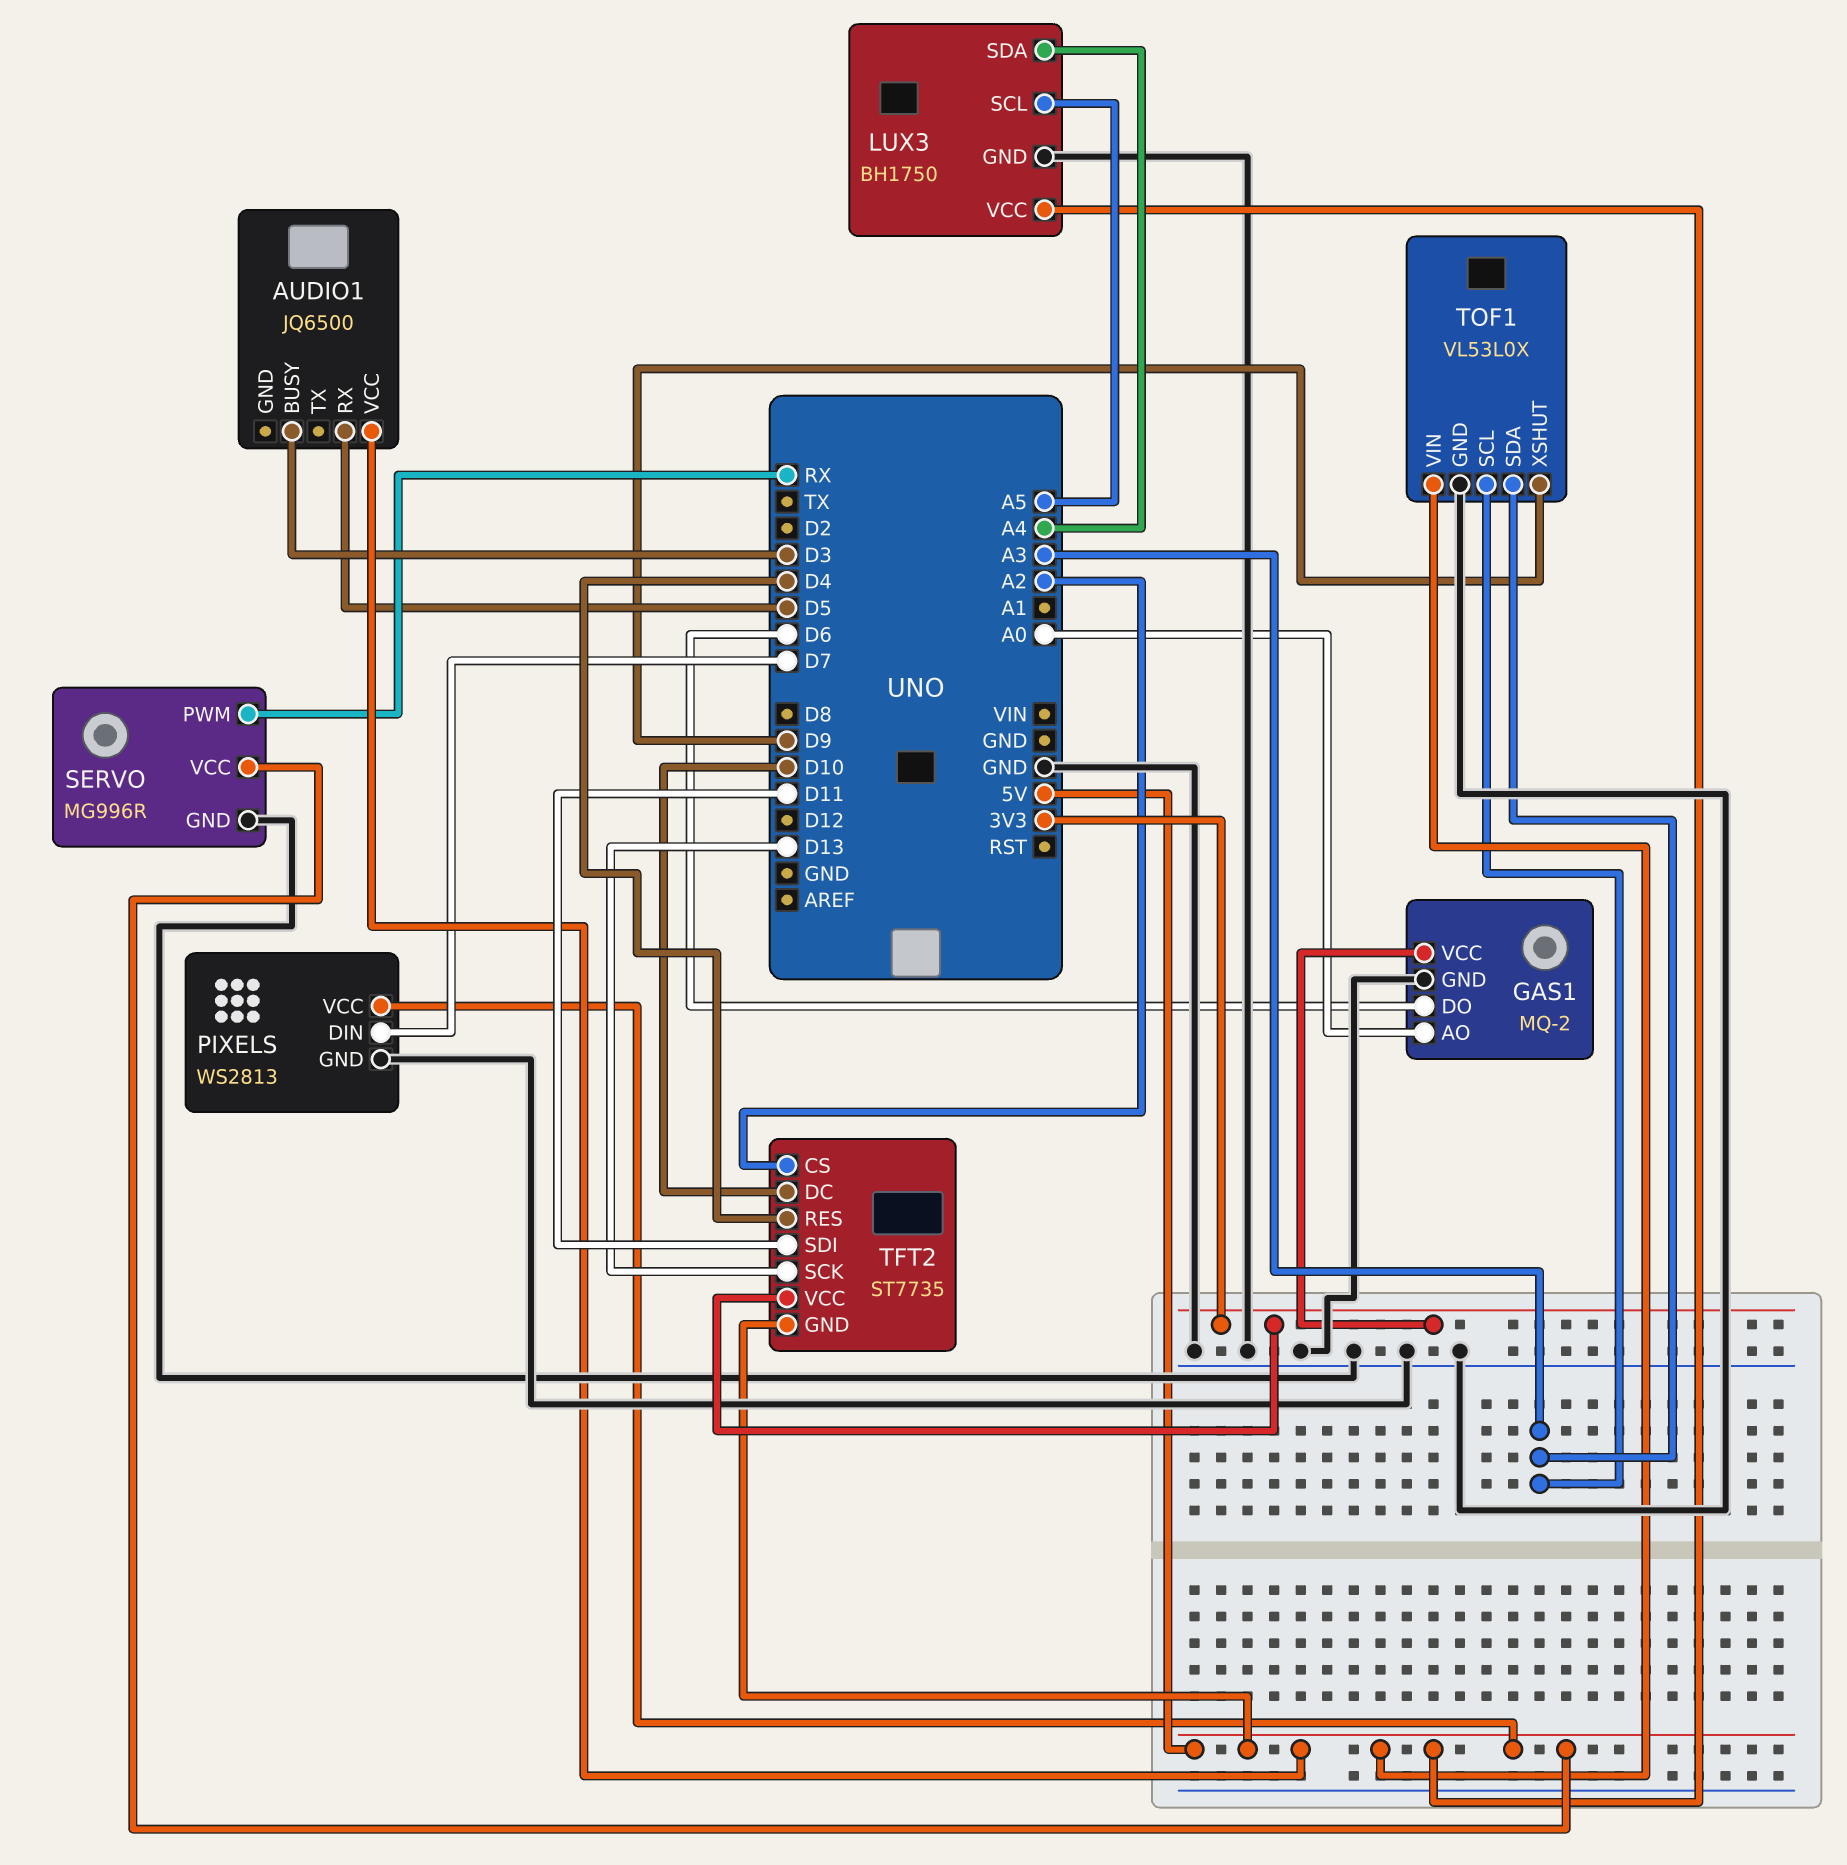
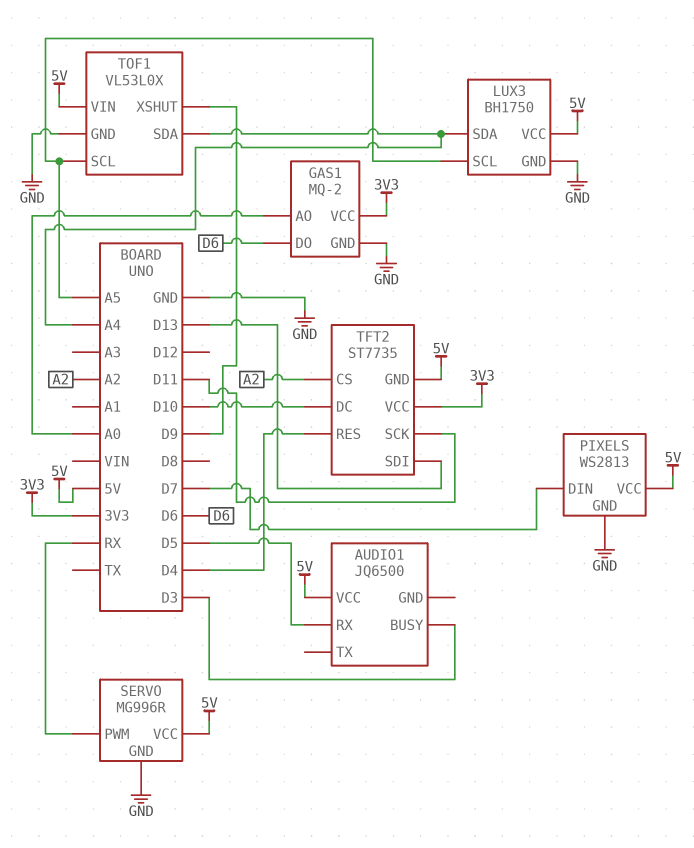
TFT2 pin SCK: D13 -> D11
TFT2 pin SDI: D11 -> D13
TOF1 pin SCL: A3 -> A5
TOF1 pin SDA: A3 -> A4

